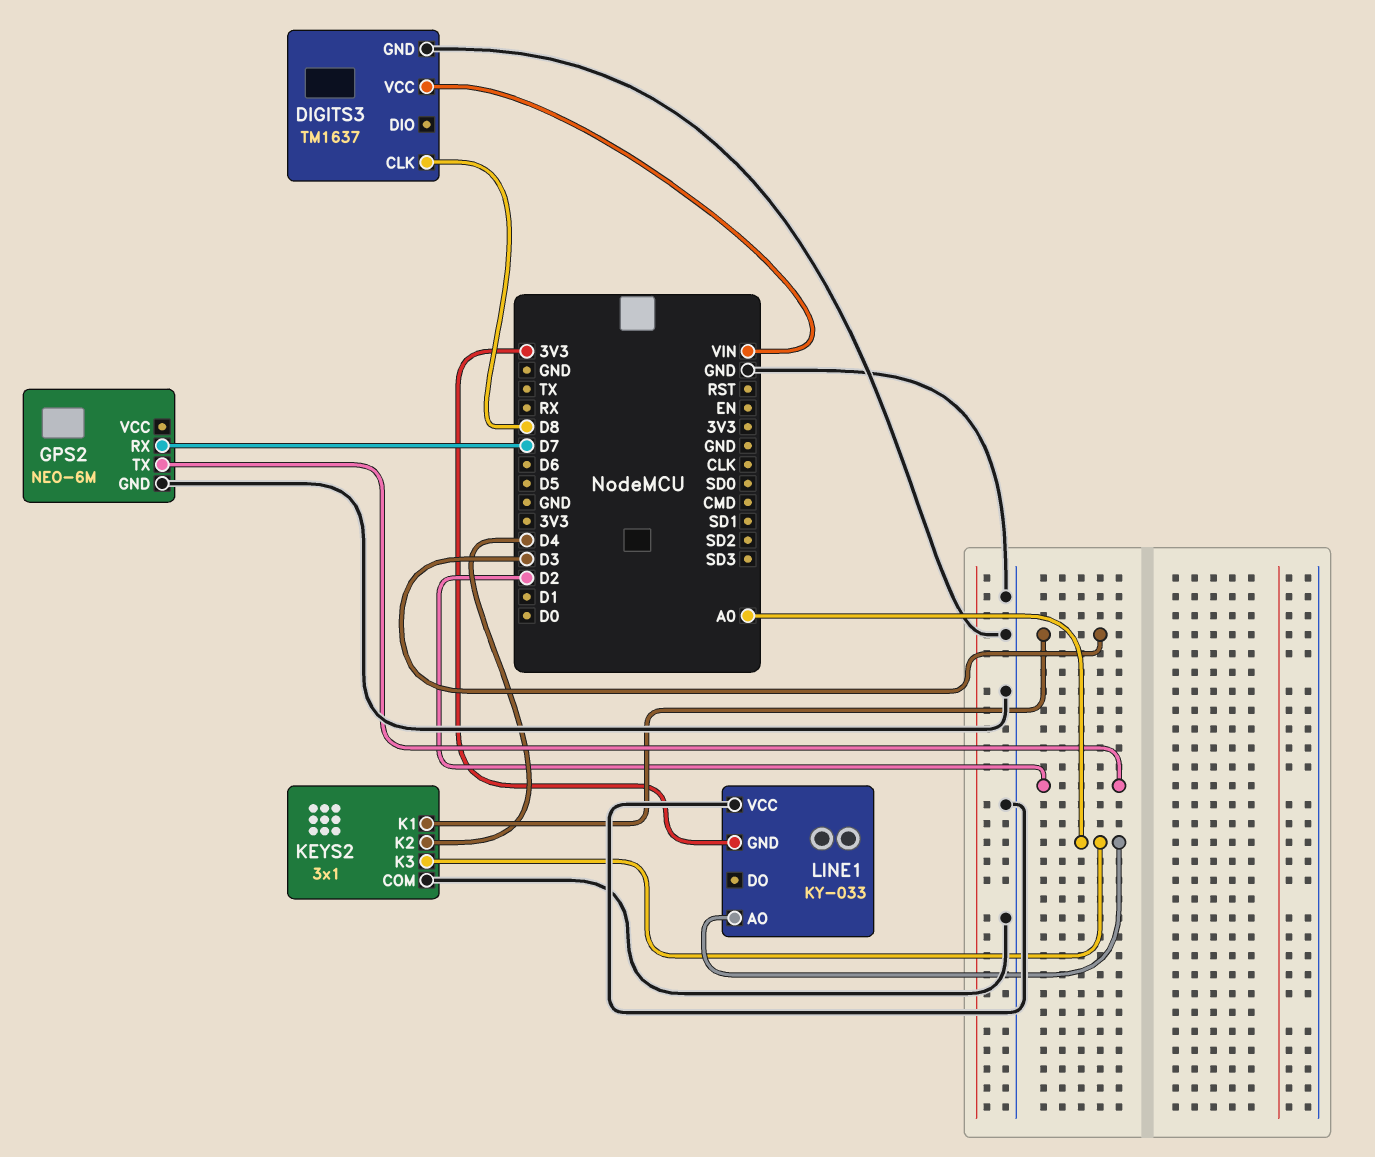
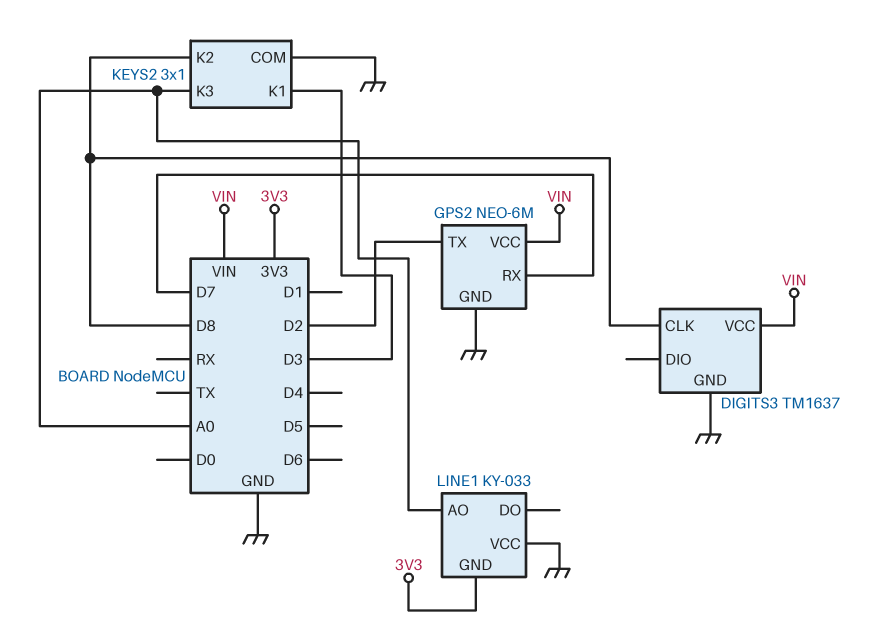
GPS2 pin VCC: none -> VIN
KEYS2 pin K2: D4 -> D8

